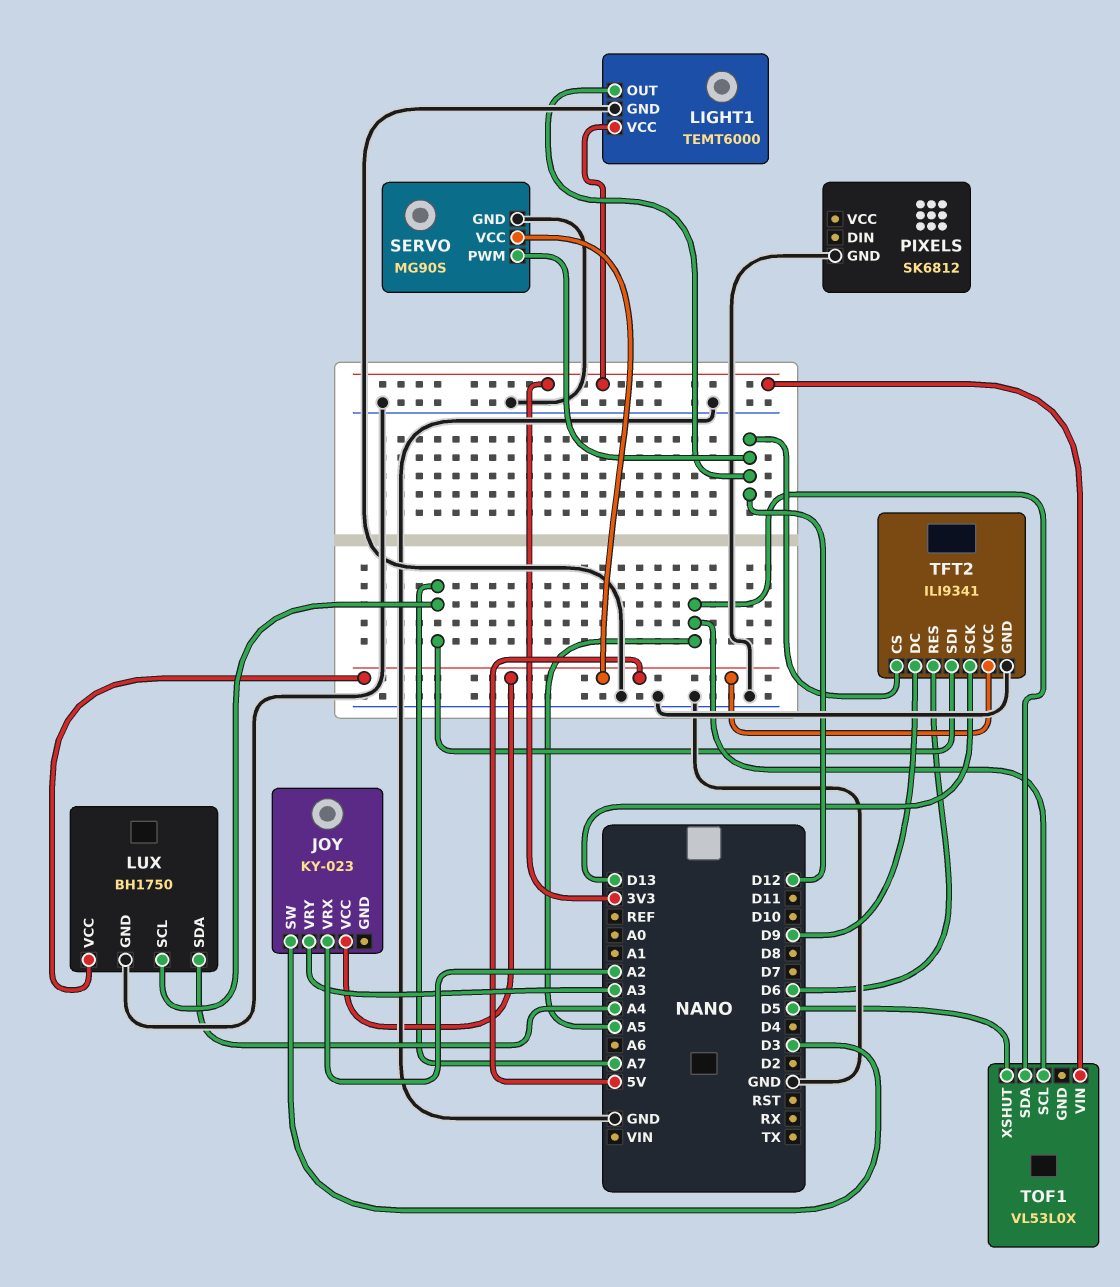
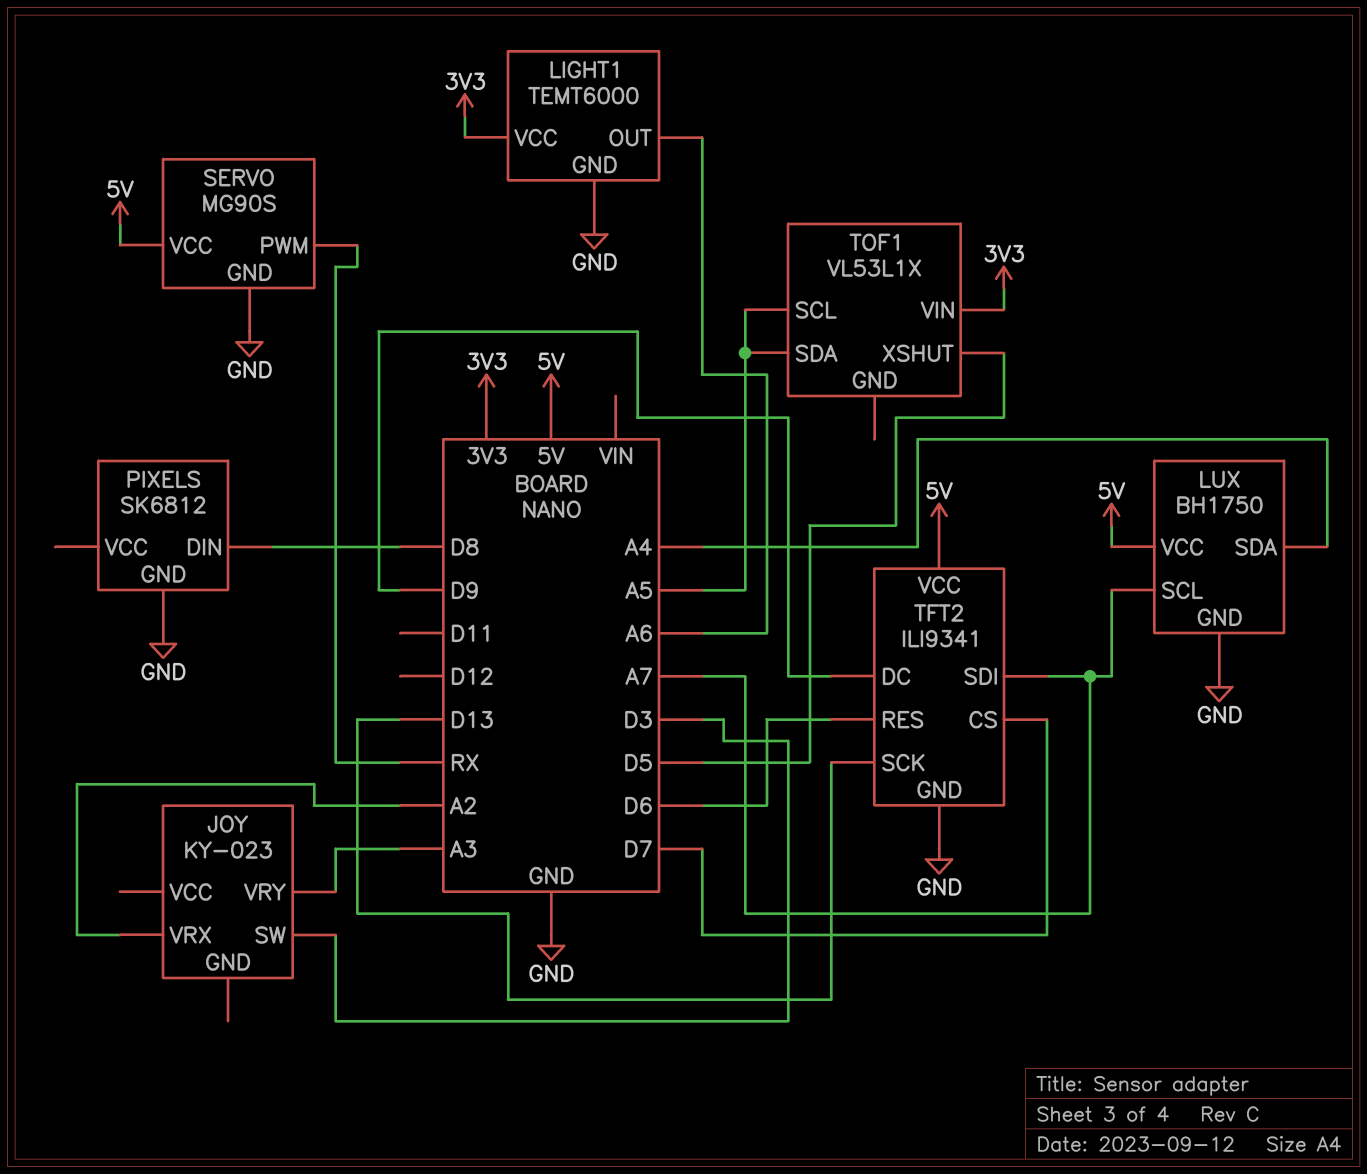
JOY pin VCC: 5V -> none
LIGHT1 pin OUT: D12 -> A6
PIXELS pin DIN: none -> D8
SERVO pin PWM: D12 -> RX
TFT2 pin CS: D12 -> D7
TOF1: VL53L0X -> VL53L1X

